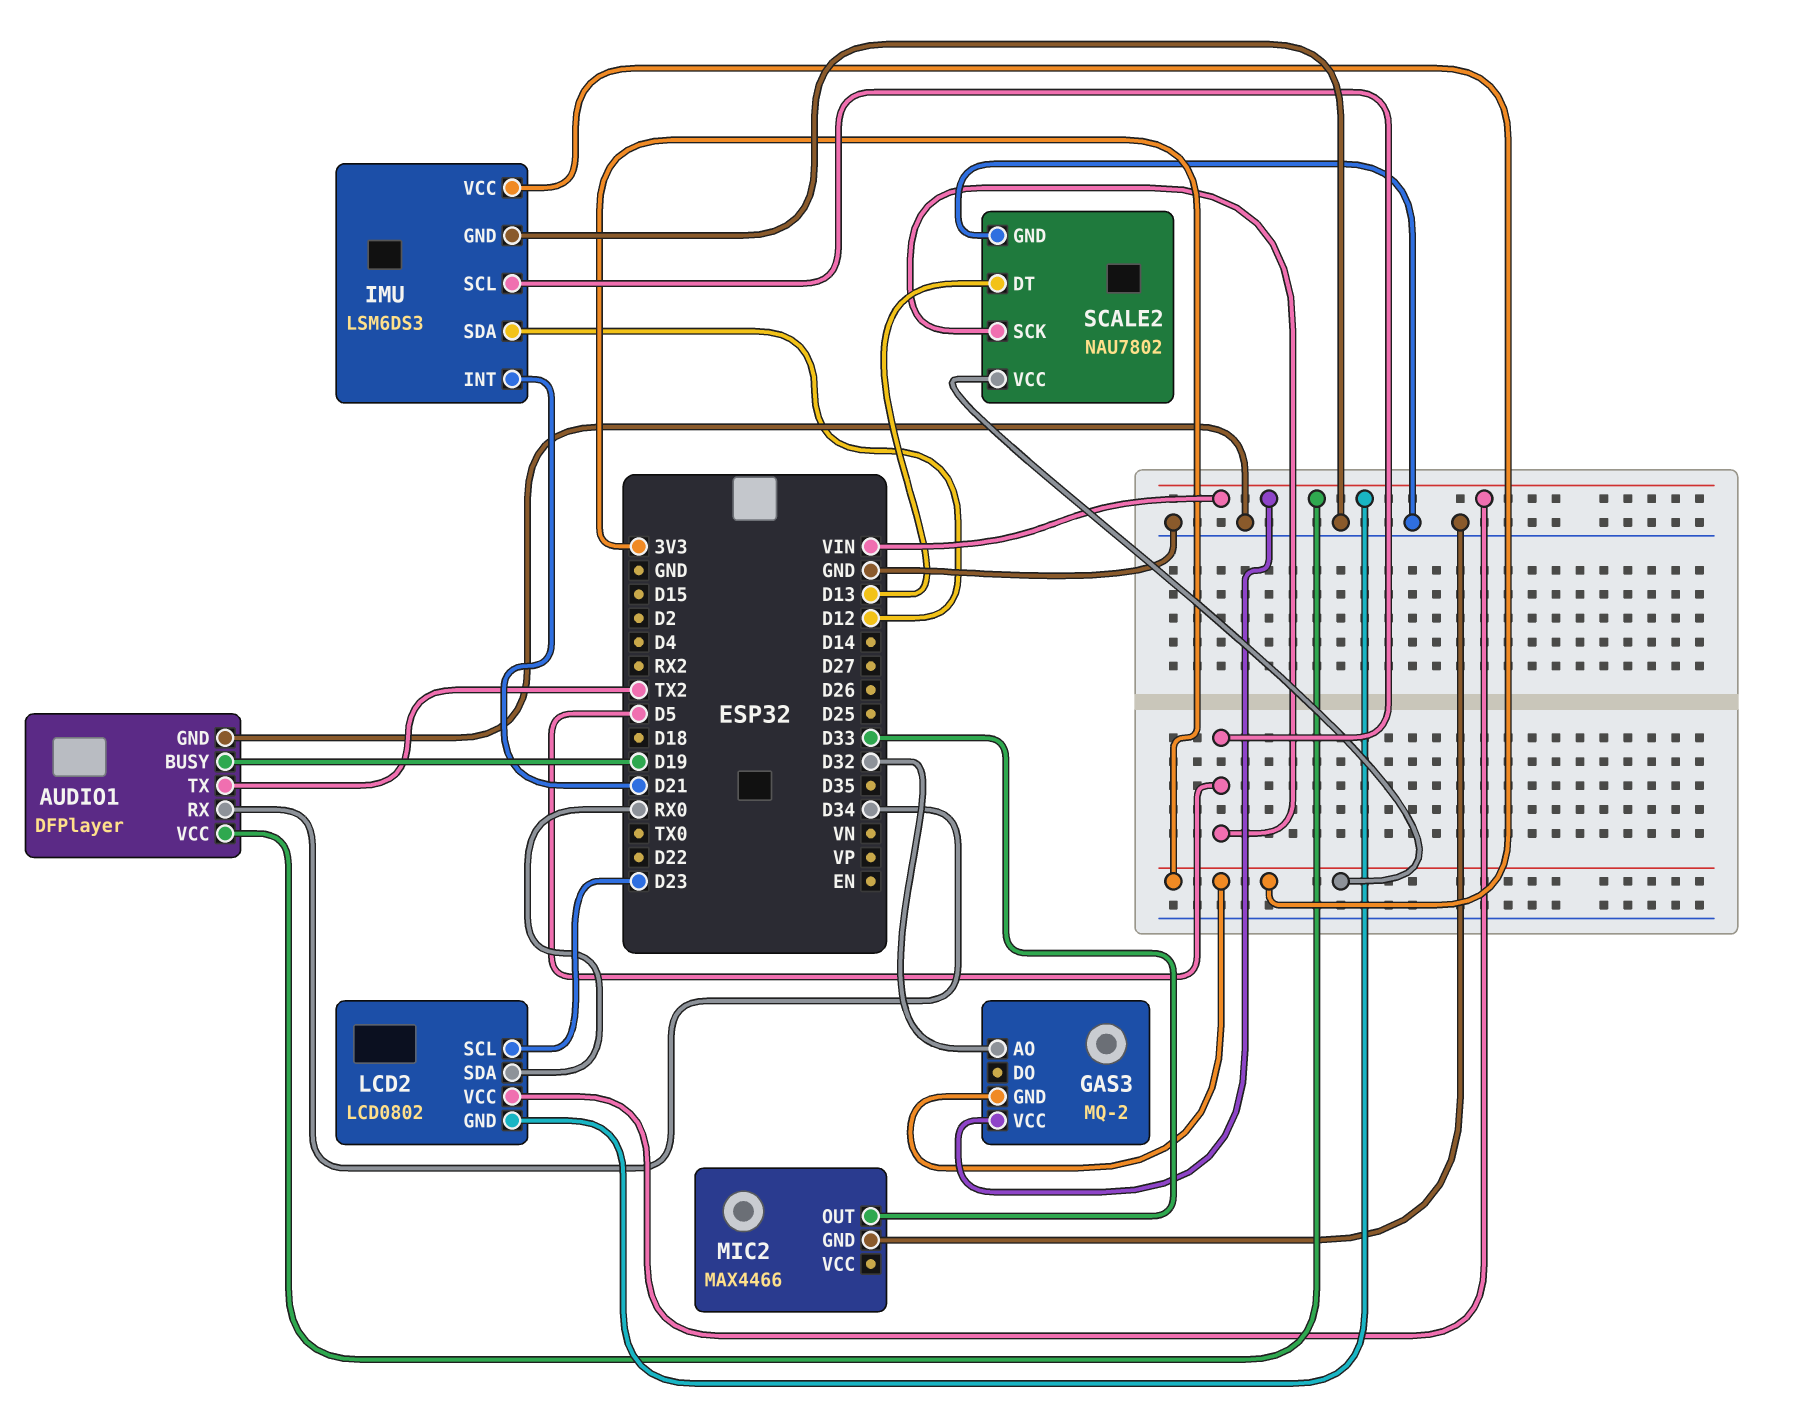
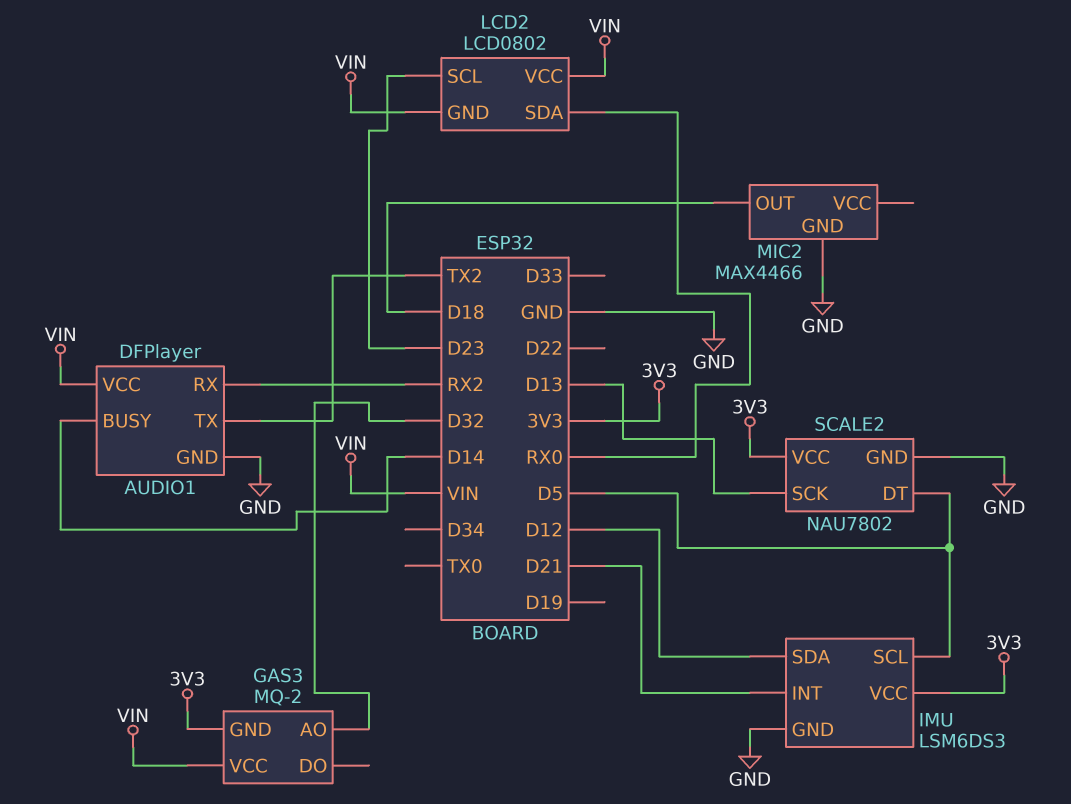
AUDIO1 pin BUSY: D19 -> D14
AUDIO1 pin RX: D34 -> RX2
MIC2 pin OUT: D33 -> D18
SCALE2 pin DT: D13 -> D5
SCALE2 pin SCK: D5 -> D13

